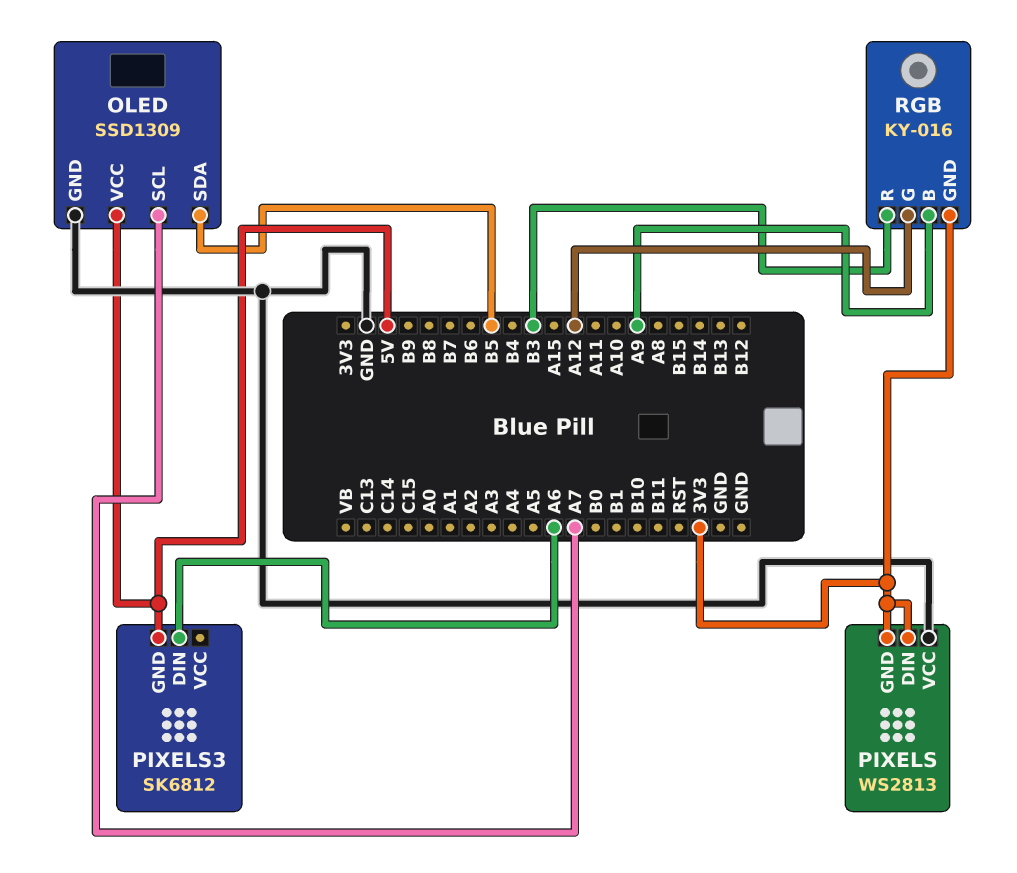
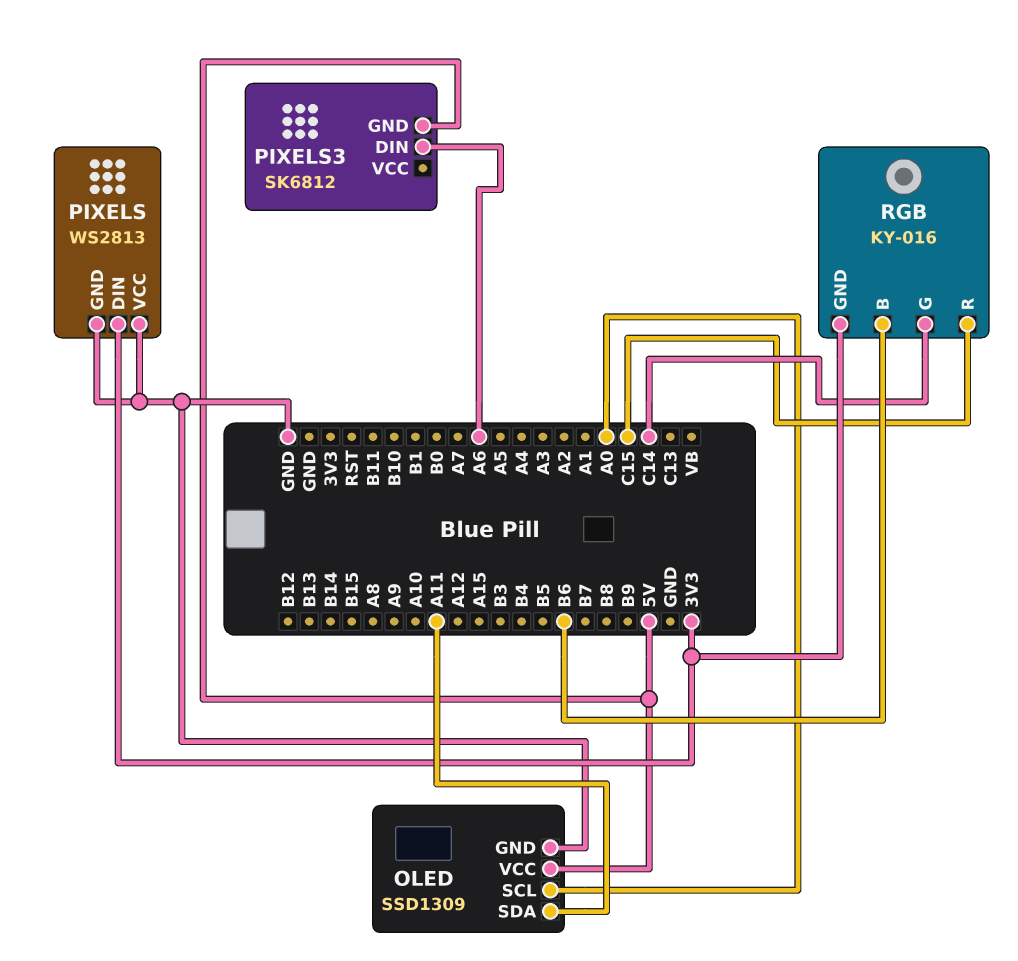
OLED pin SCL: A7 -> A0
OLED pin SDA: B5 -> A11
PIXELS pin GND: 3V3 -> GND
RGB pin B: A9 -> B6
RGB pin G: A12 -> C14
RGB pin R: B3 -> C15

